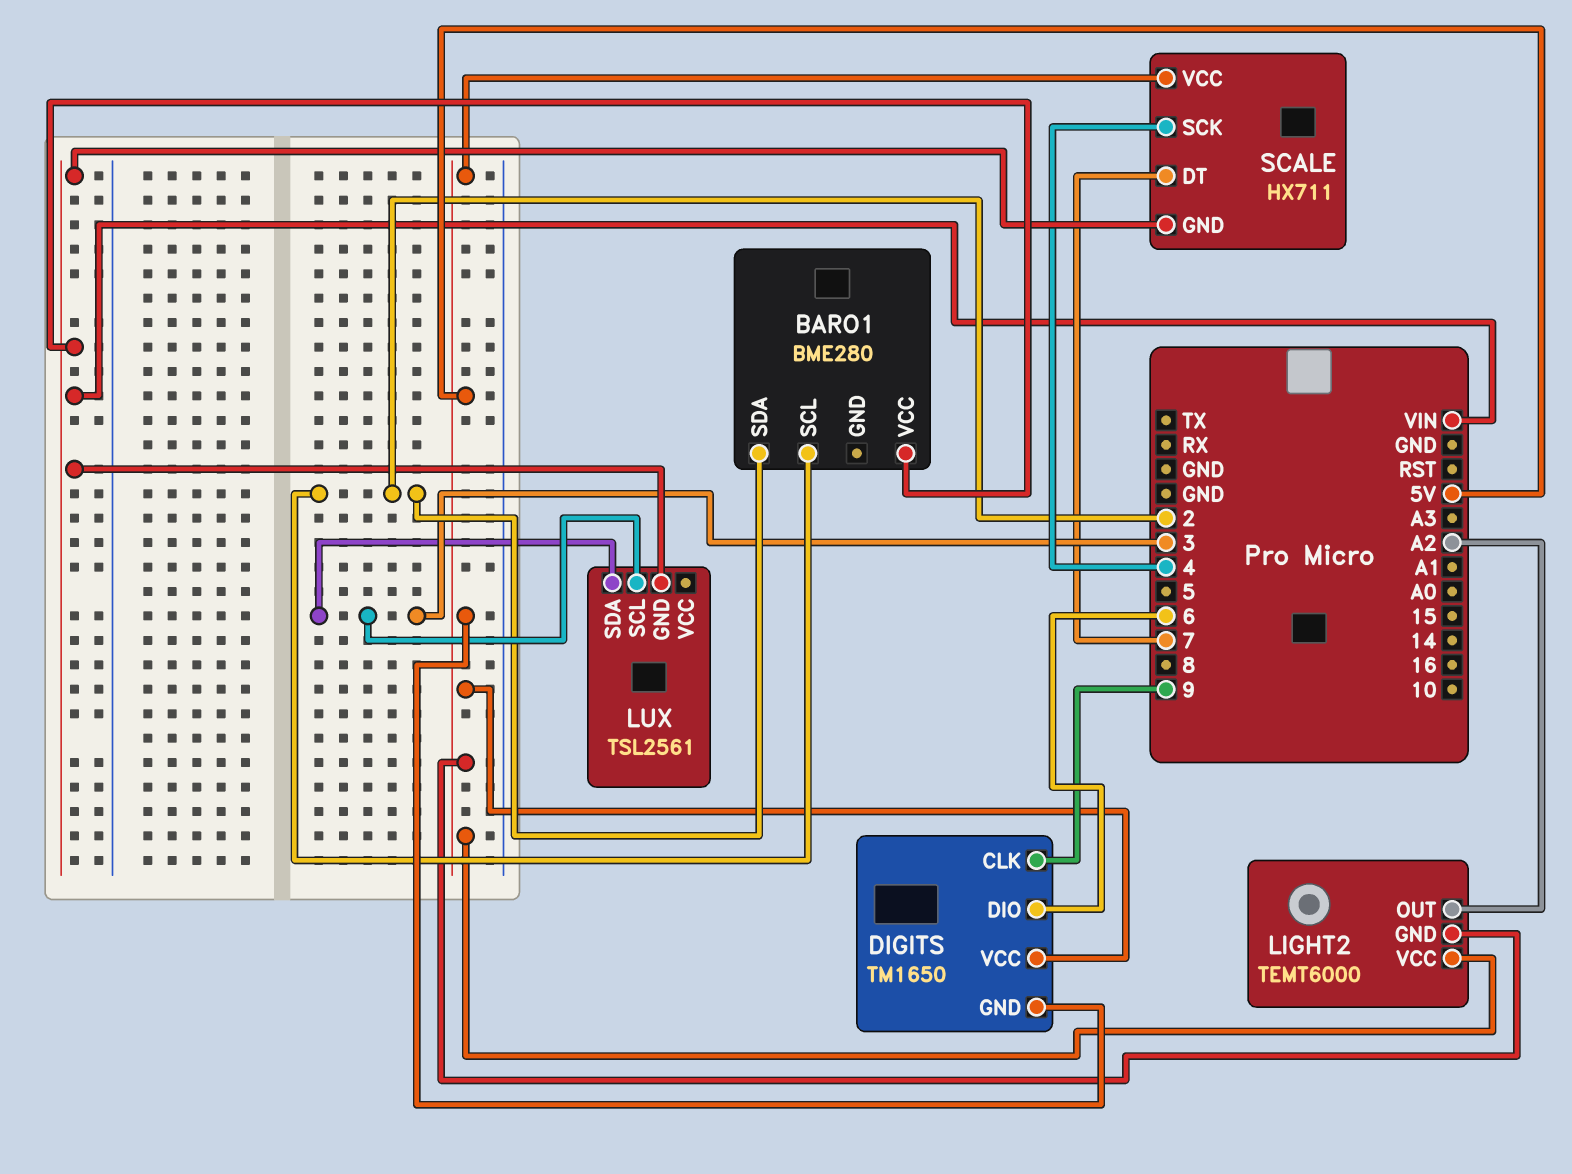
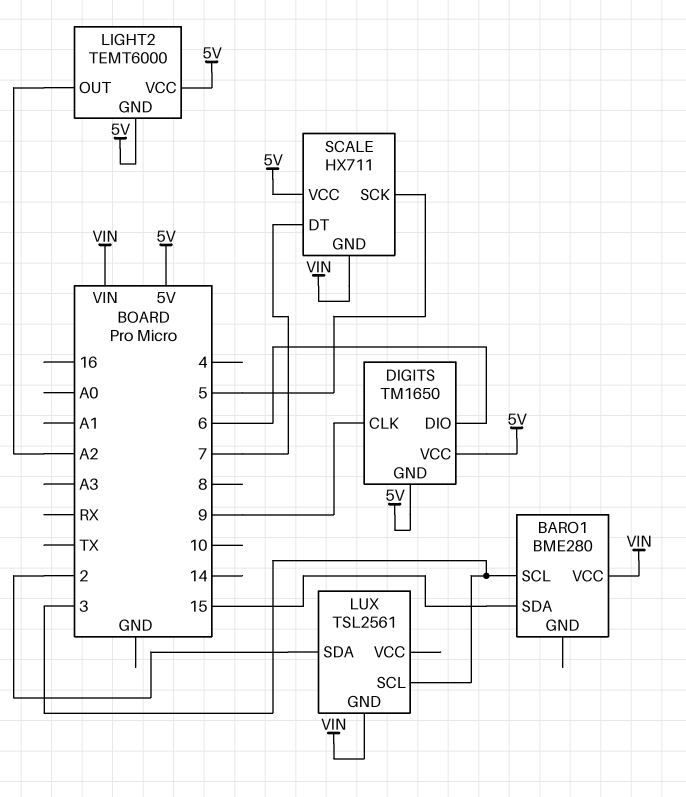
BARO1 pin SCL: 2 -> 3
BARO1 pin SDA: 2 -> 15
LUX pin SDA: 3 -> 2
SCALE pin SCK: 4 -> 5

